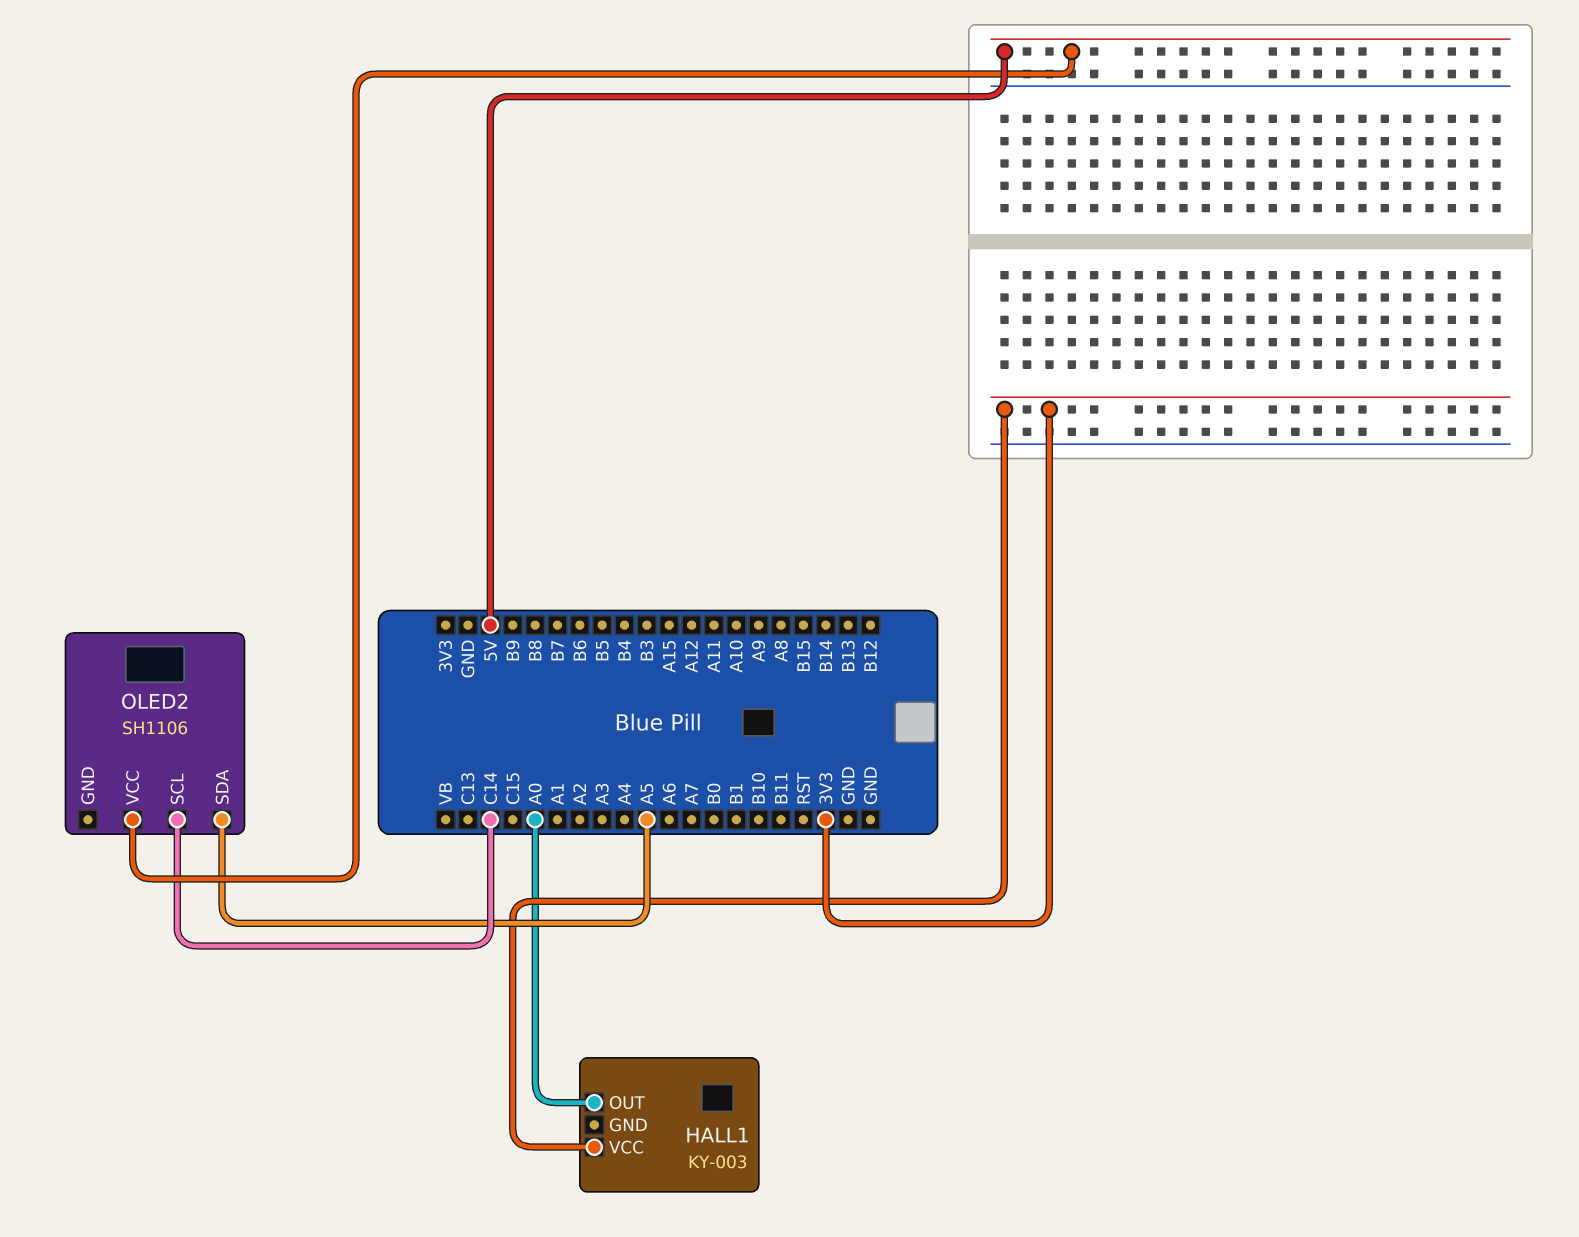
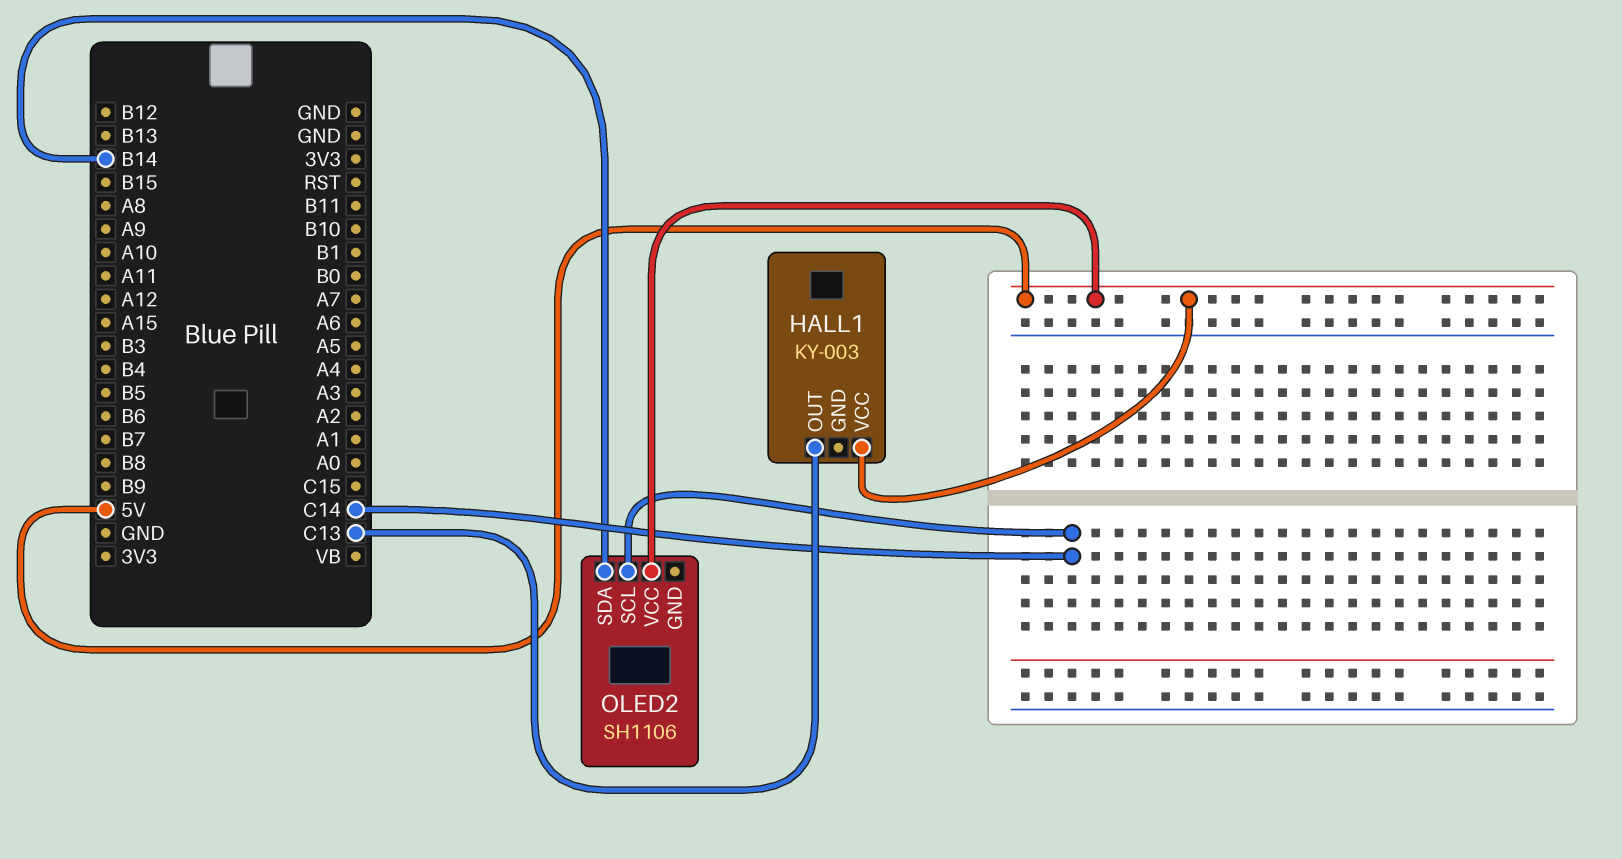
HALL1 pin OUT: A0 -> C13
HALL1 pin VCC: 3V3 -> 5V
OLED2 pin SDA: A5 -> B14

